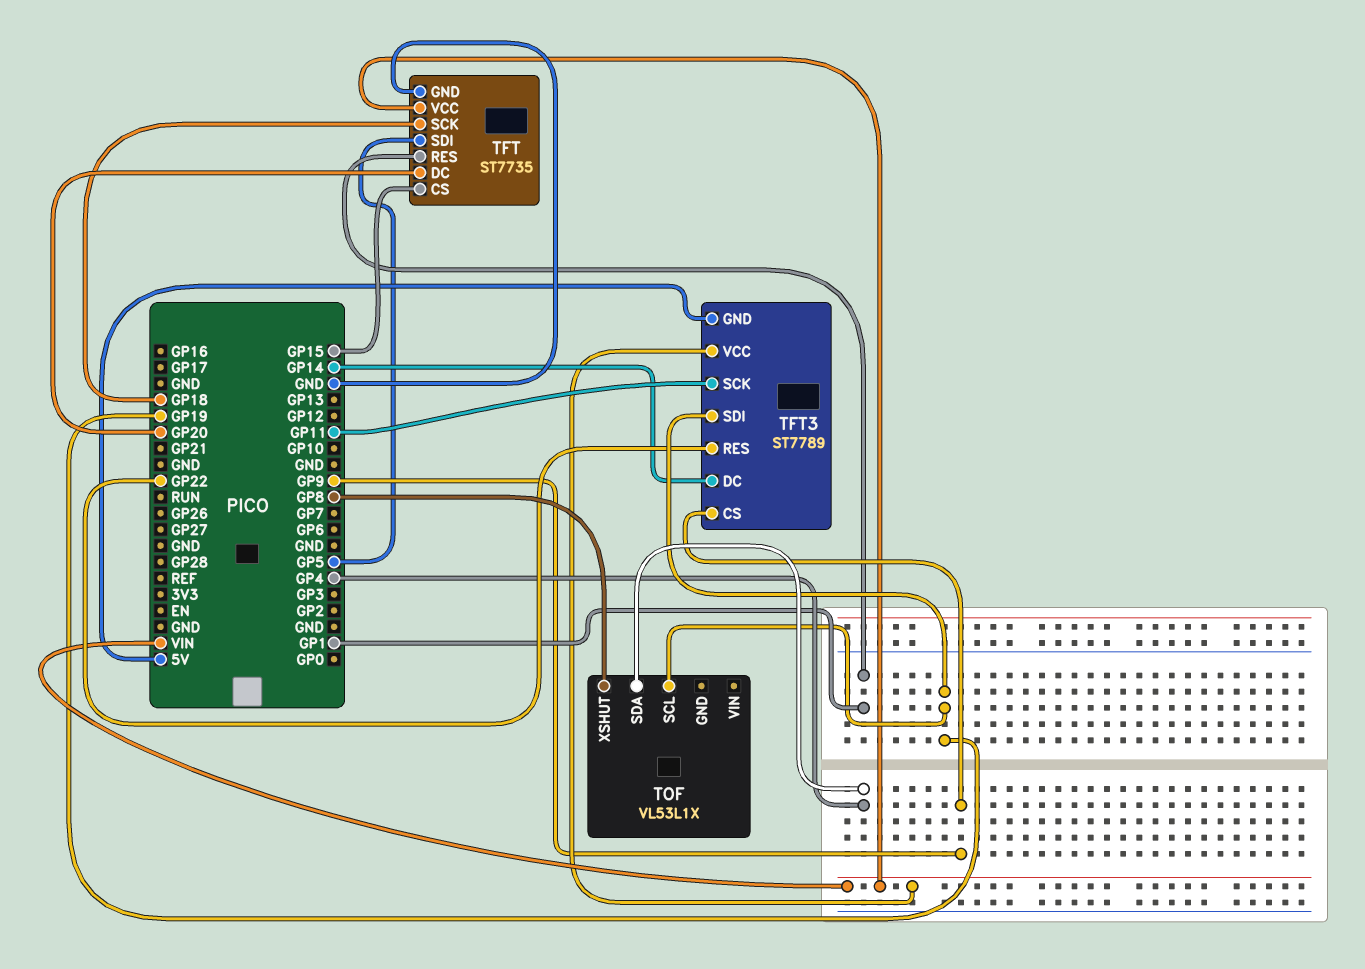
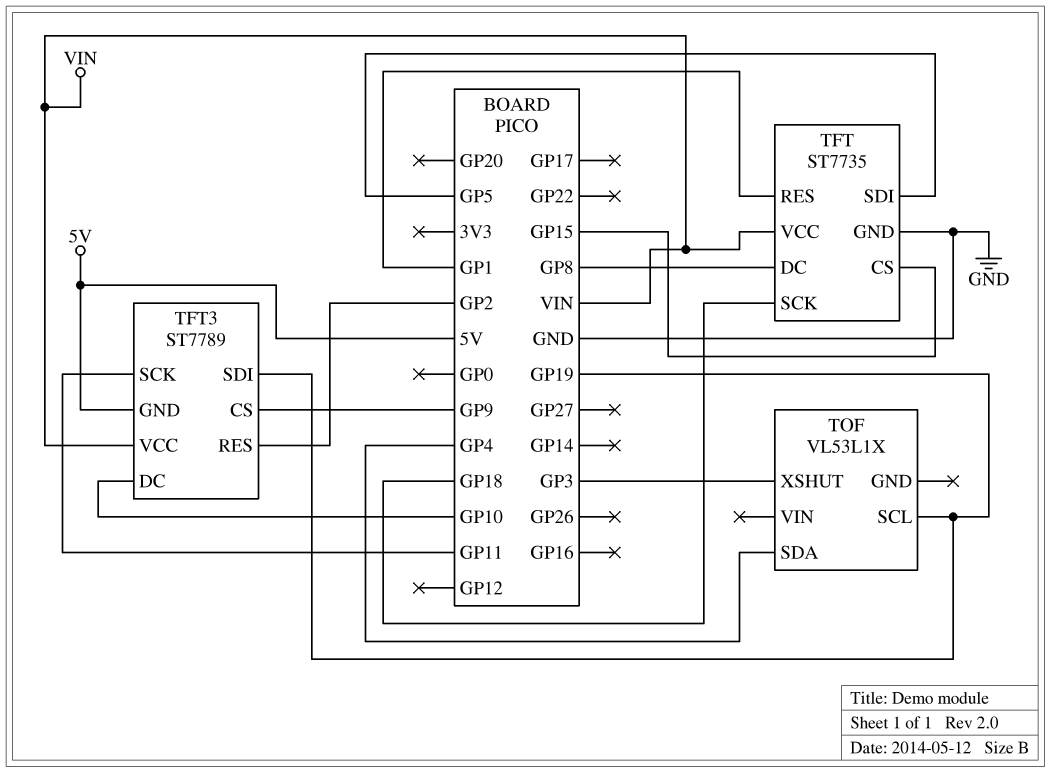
TFT pin DC: GP20 -> GP8
TFT3 pin DC: GP14 -> GP10
TFT3 pin RES: GP22 -> GP2
TOF pin XSHUT: GP8 -> GP3

